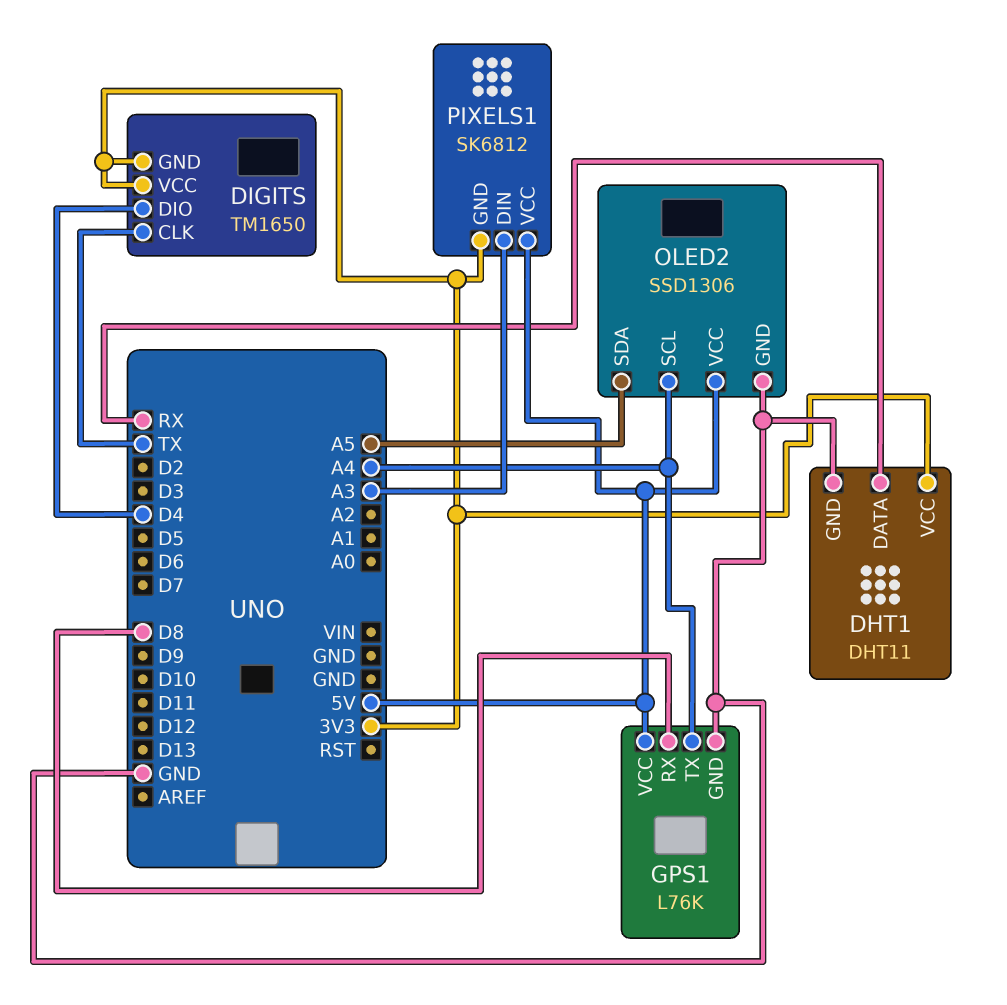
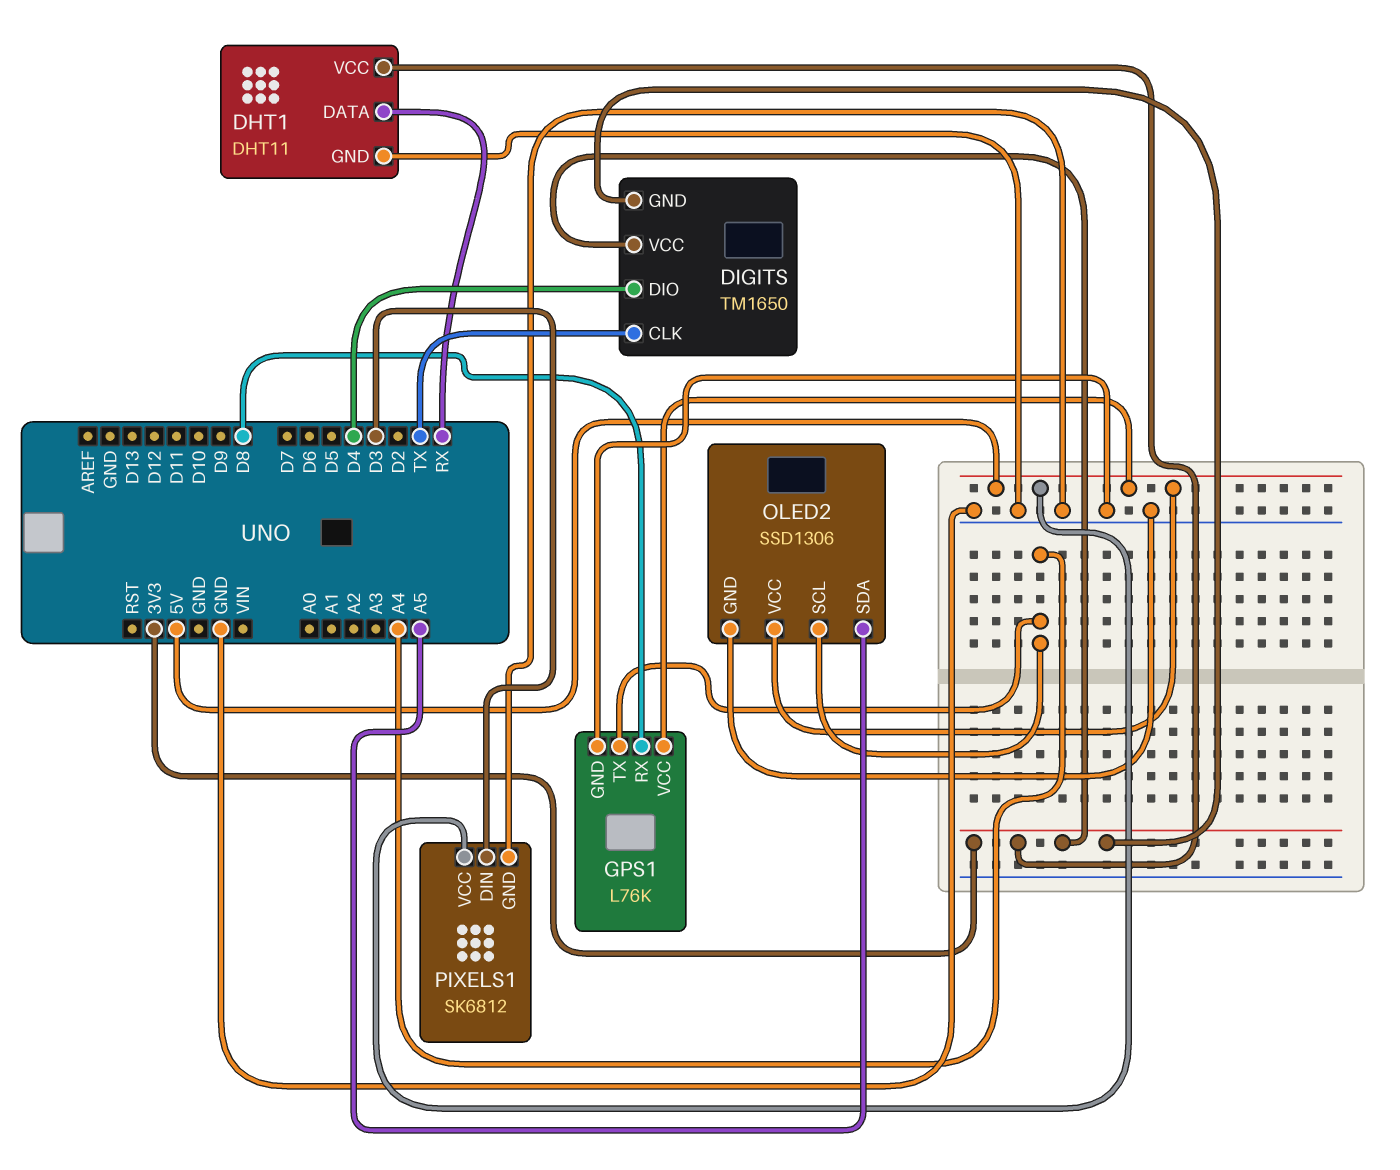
PIXELS1 pin DIN: A3 -> D3
PIXELS1 pin GND: 3V3 -> GND

